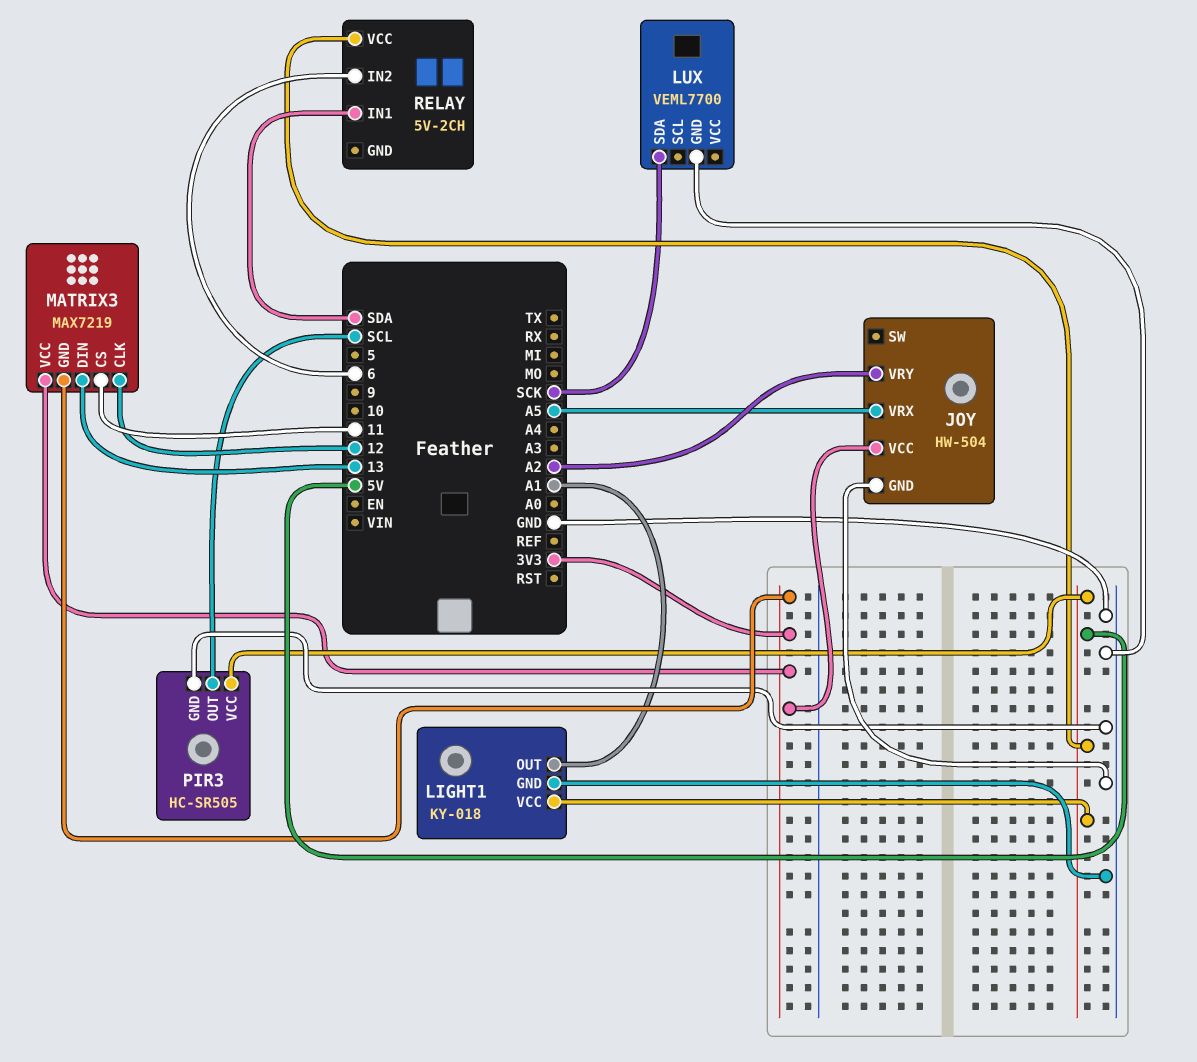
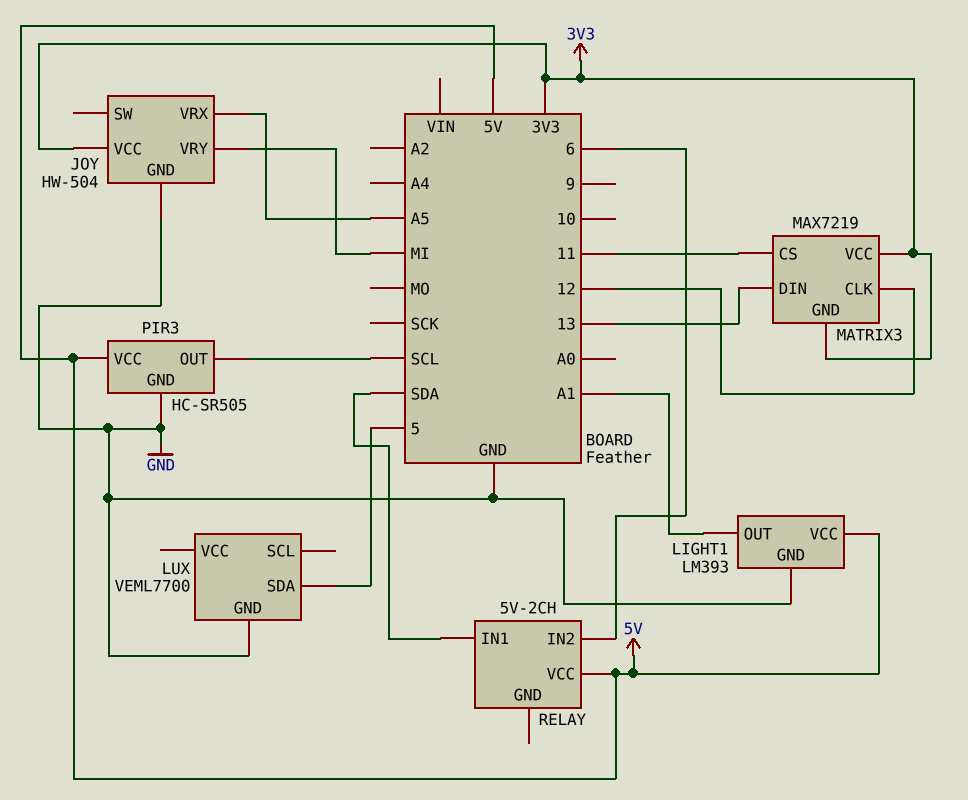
JOY pin VRY: A2 -> MI
LIGHT1: KY-018 -> LM393
LUX pin SDA: SCK -> 5

